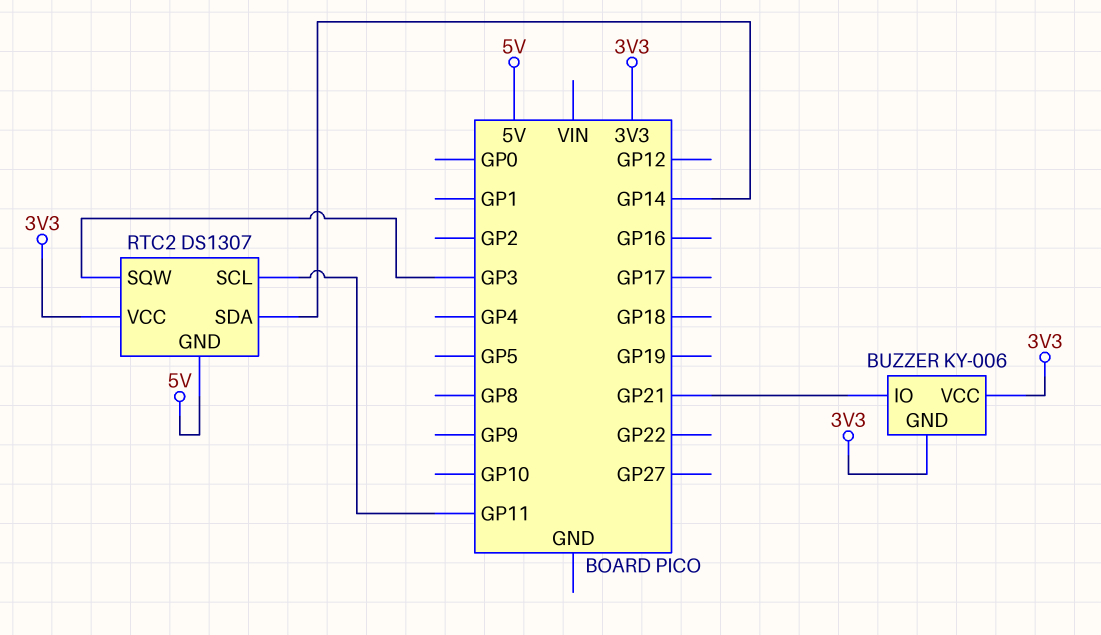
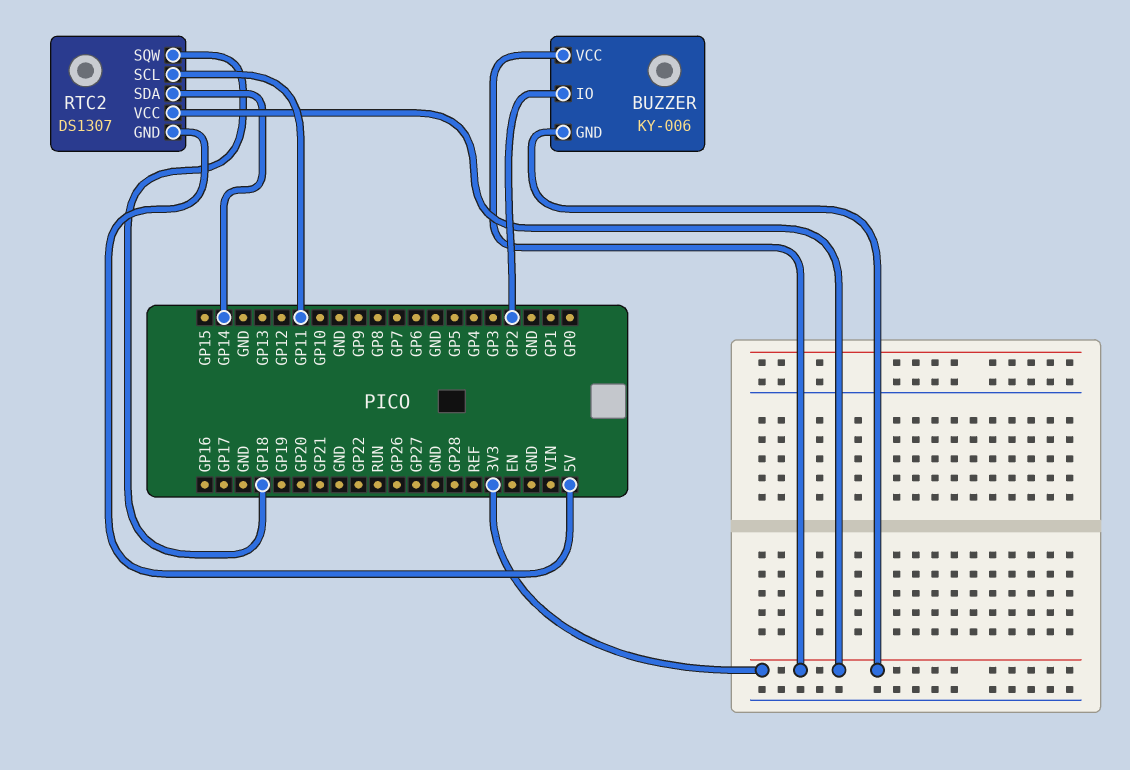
BUZZER pin IO: GP21 -> GP2
RTC2 pin SQW: GP3 -> GP18

